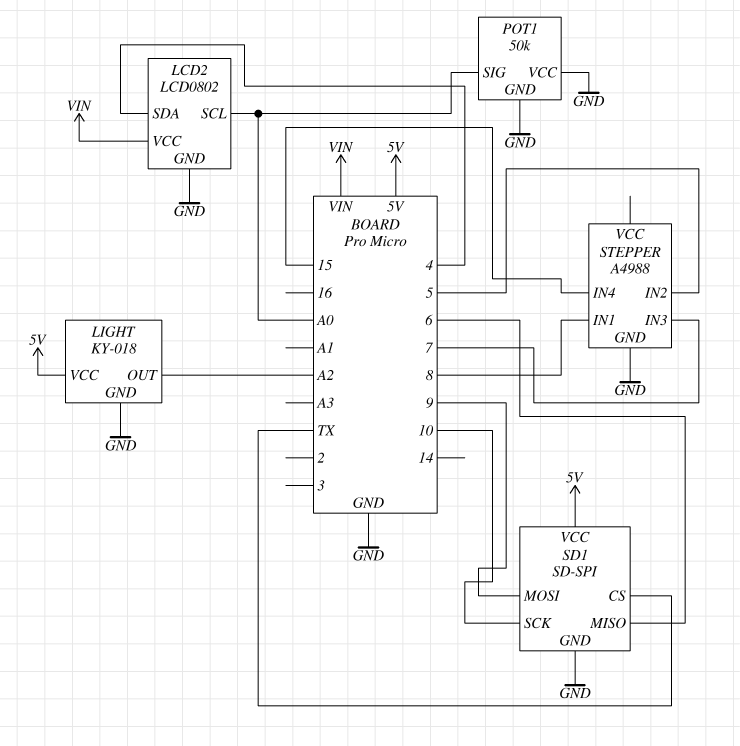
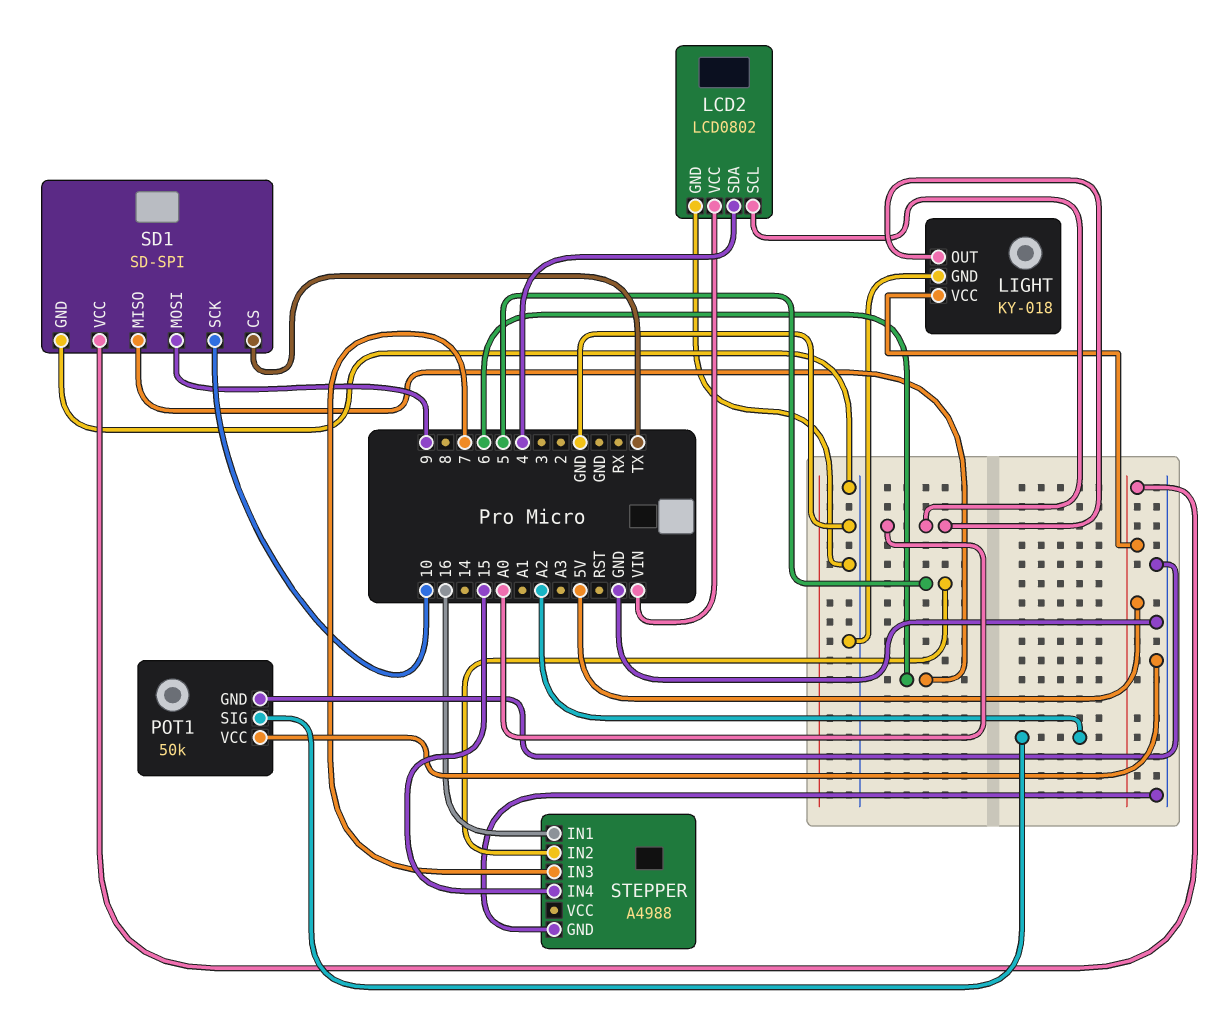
LIGHT pin OUT: A2 -> A0
POT1 pin SIG: A0 -> A2
STEPPER pin IN1: 8 -> 16

